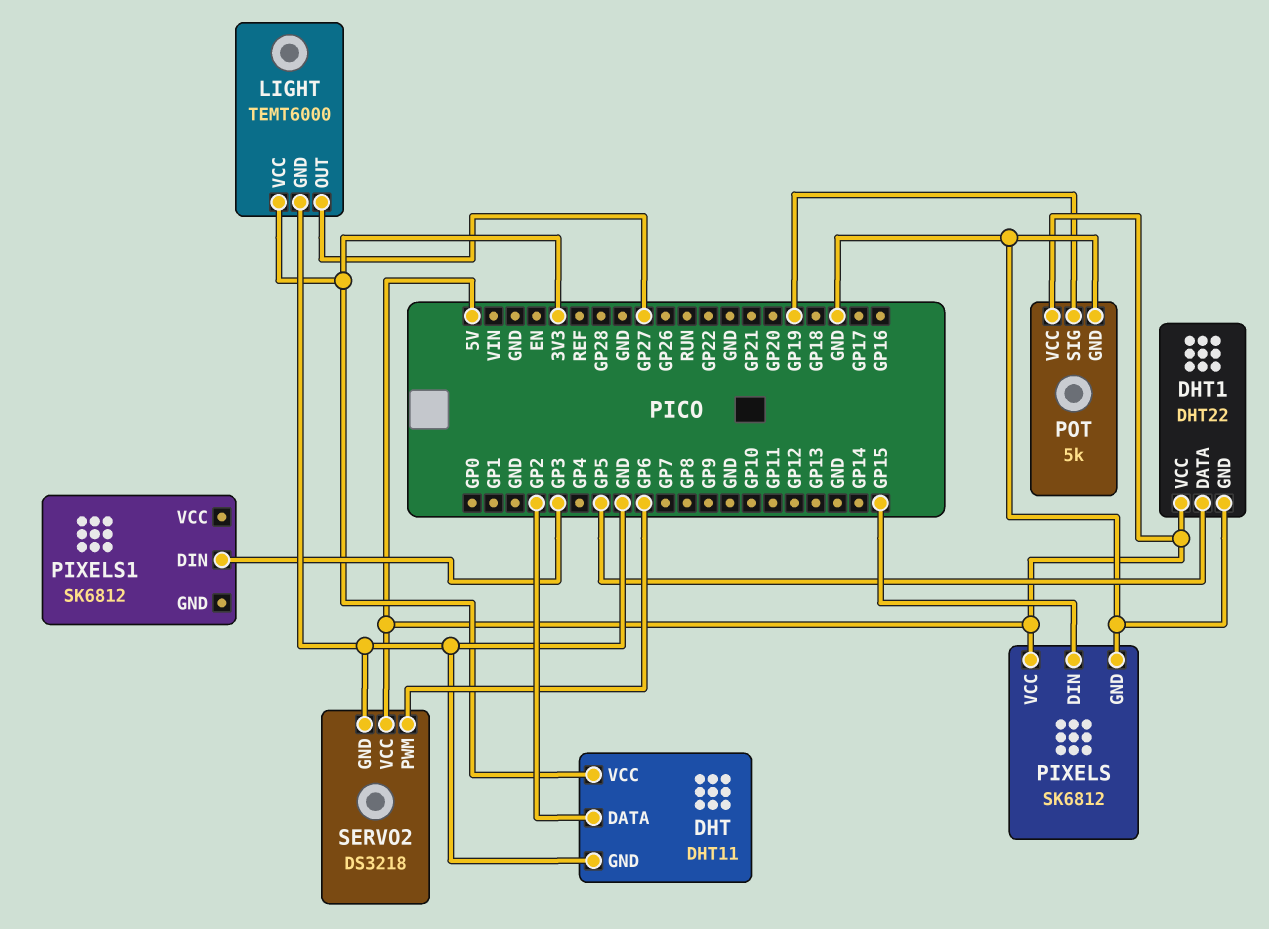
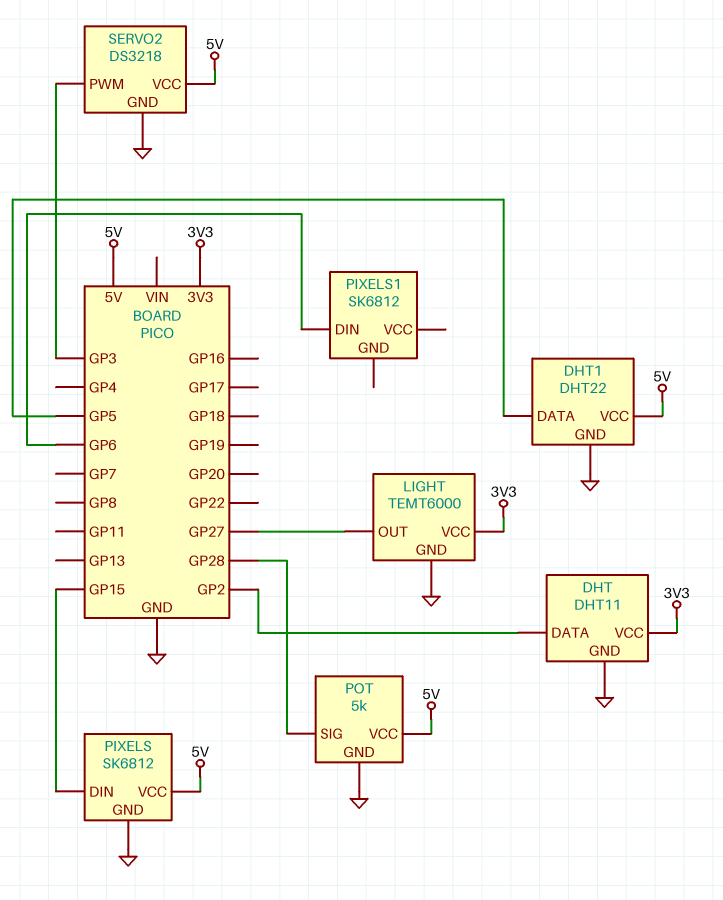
PIXELS1 pin DIN: GP3 -> GP6
POT pin SIG: GP19 -> GP28
SERVO2 pin PWM: GP6 -> GP3

